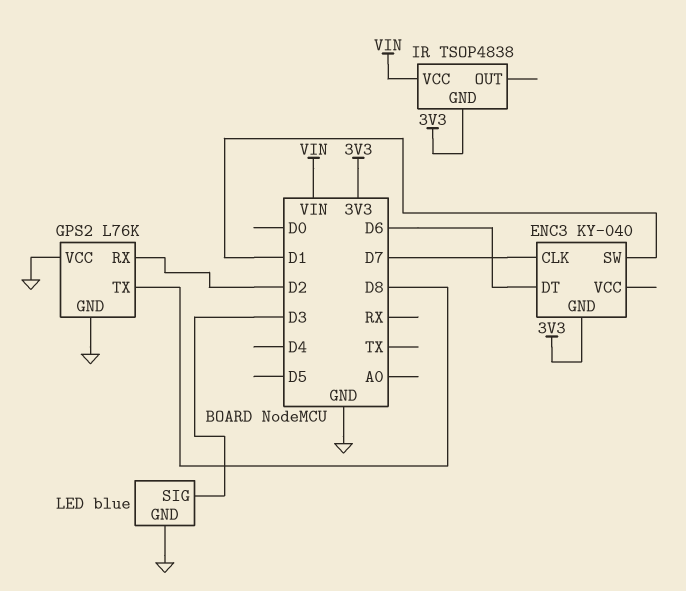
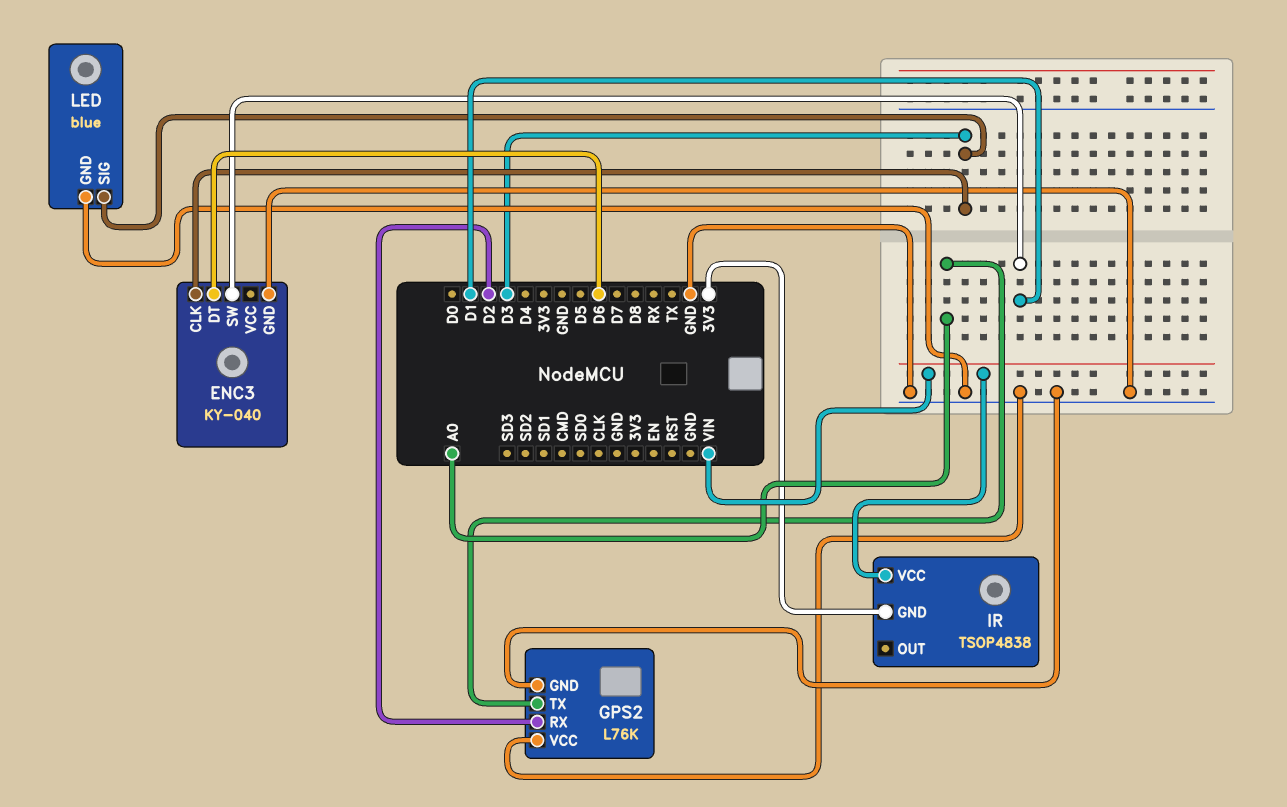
ENC3 pin CLK: D7 -> D3
ENC3 pin GND: 3V3 -> GND
GPS2 pin TX: D8 -> A0

